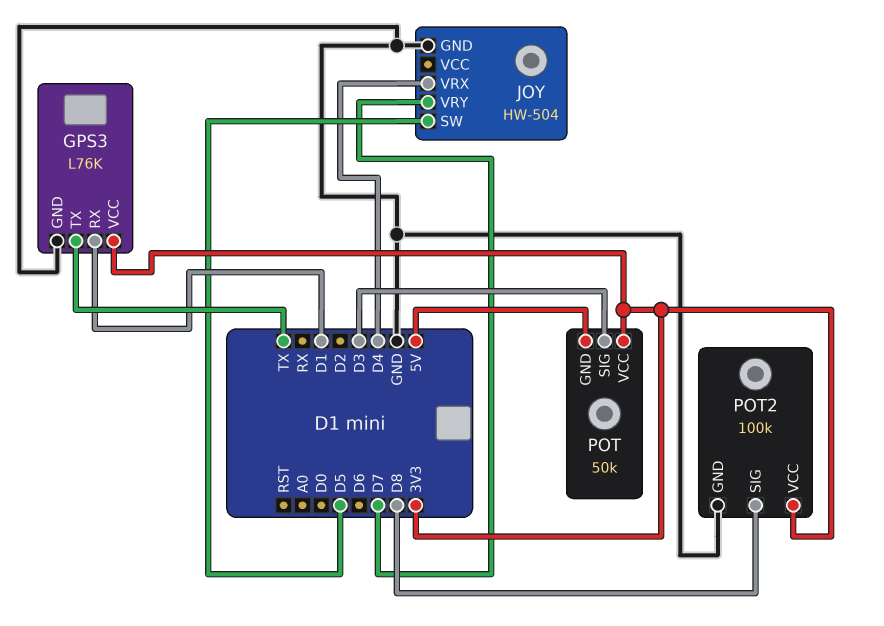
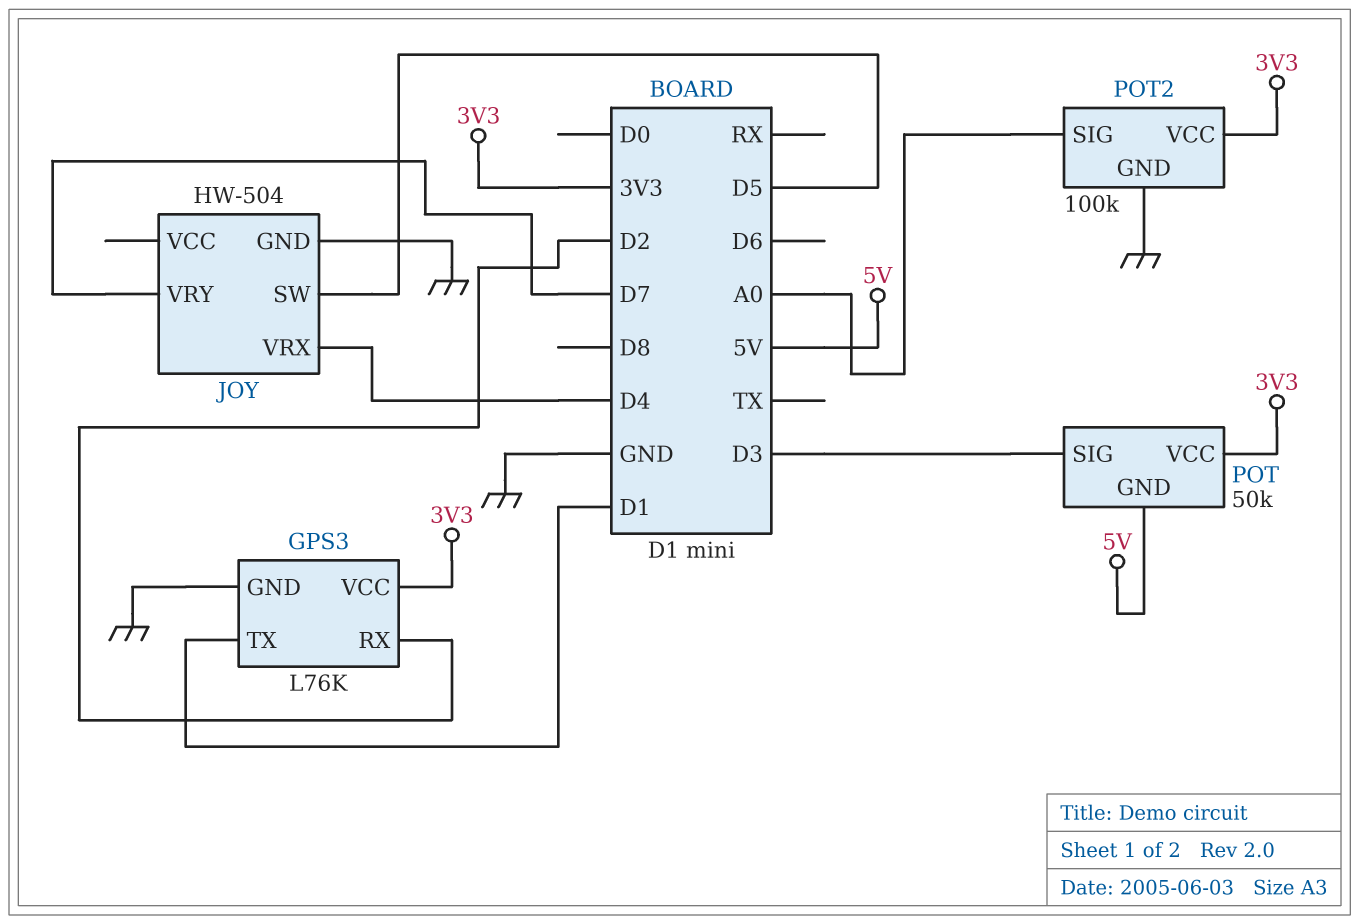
GPS3 pin RX: D1 -> D2
GPS3 pin TX: TX -> D1
POT2 pin SIG: D8 -> A0

